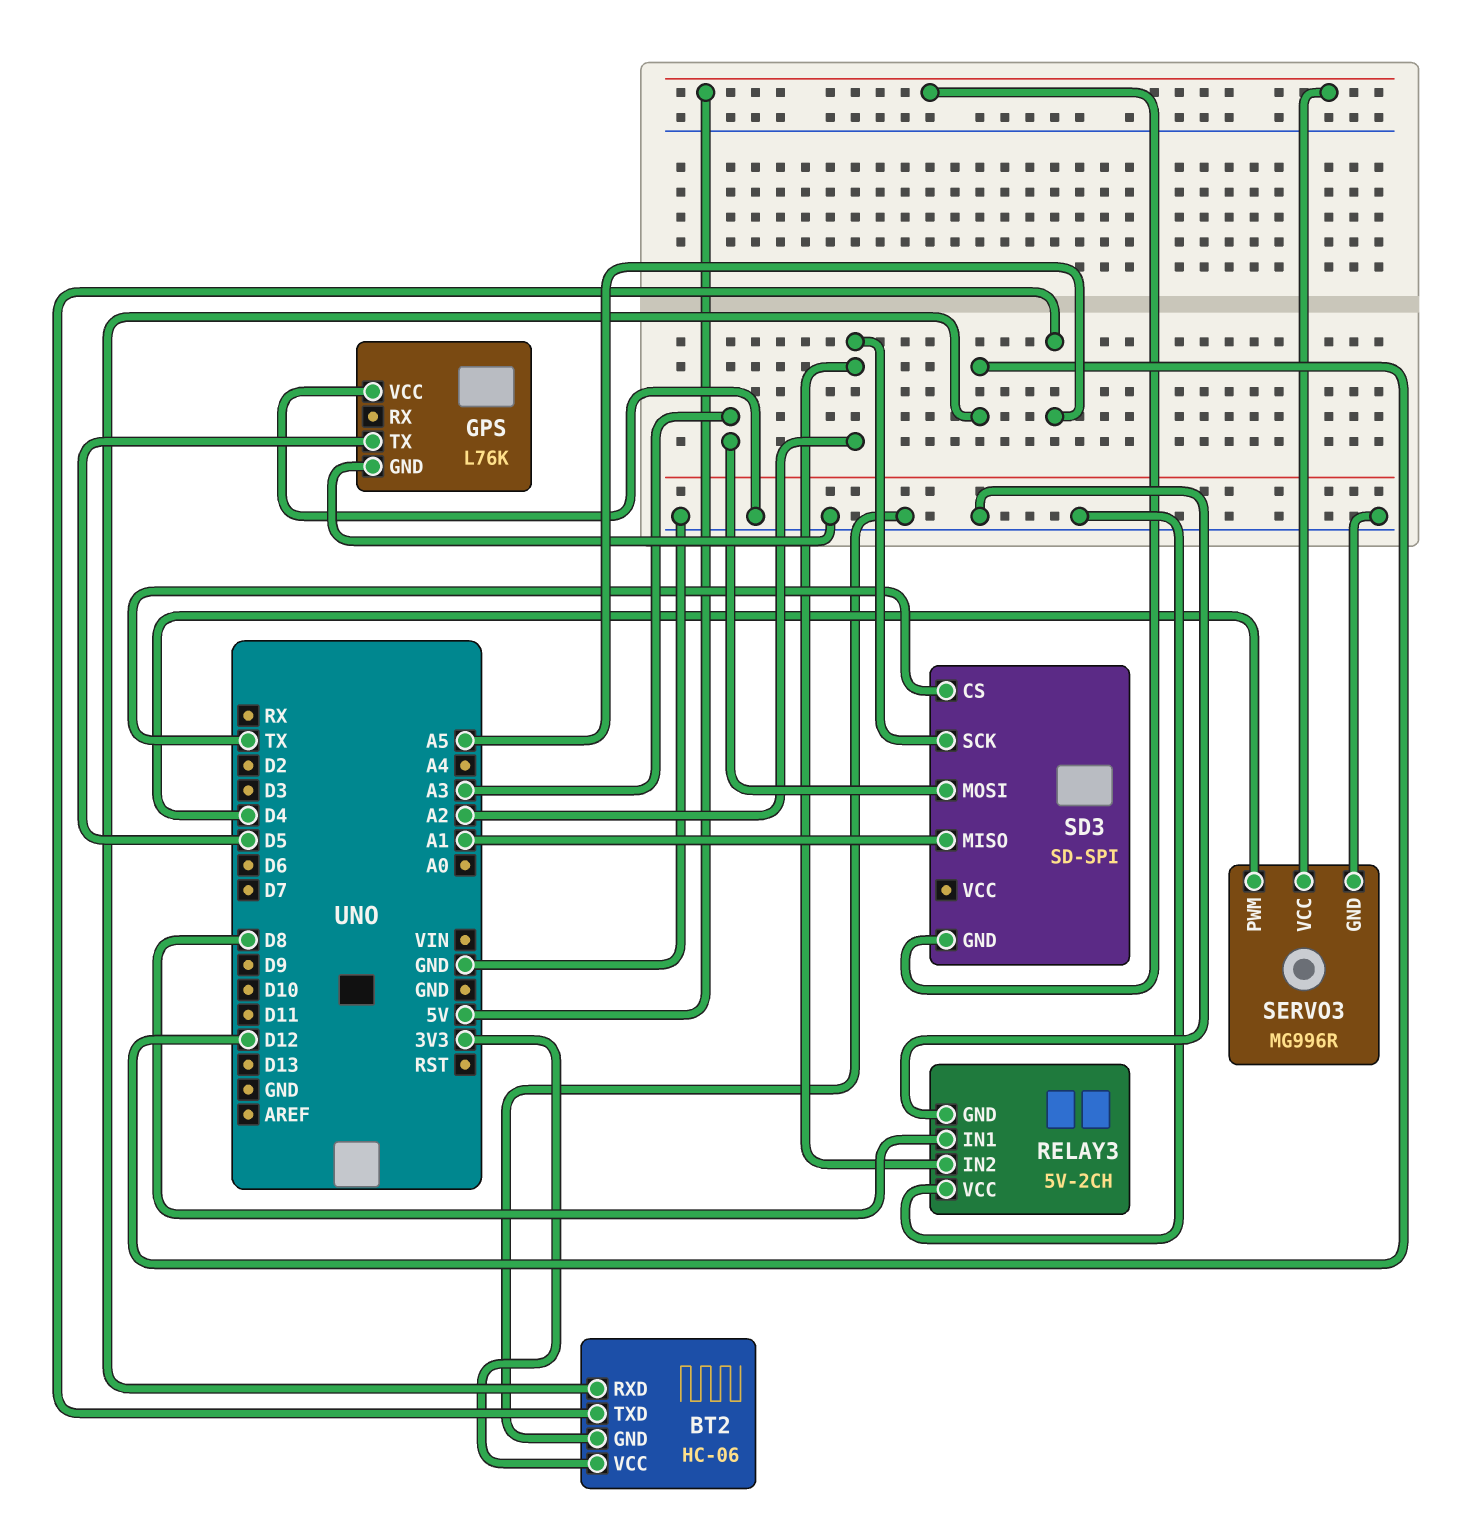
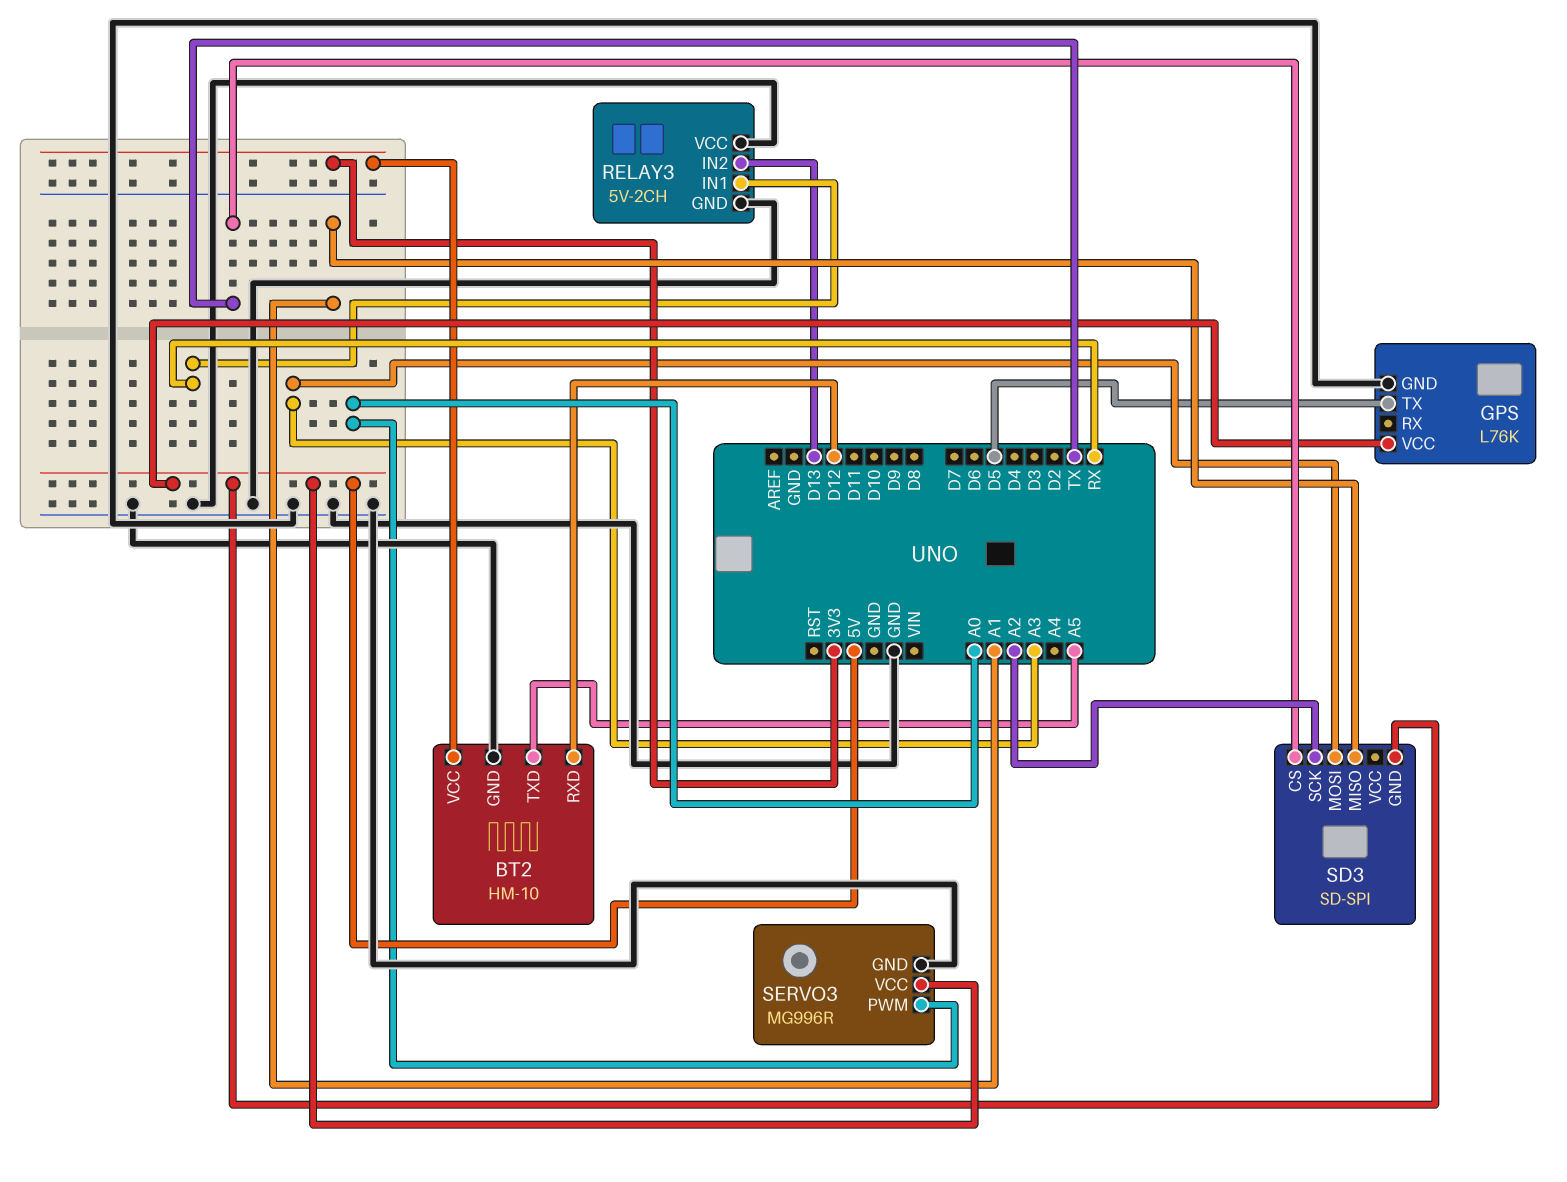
BT2: HC-06 -> HM-10
GPS pin VCC: GND -> 5V
RELAY3 pin IN1: D8 -> RX
RELAY3 pin IN2: A2 -> D13
SERVO3 pin PWM: D4 -> A0

